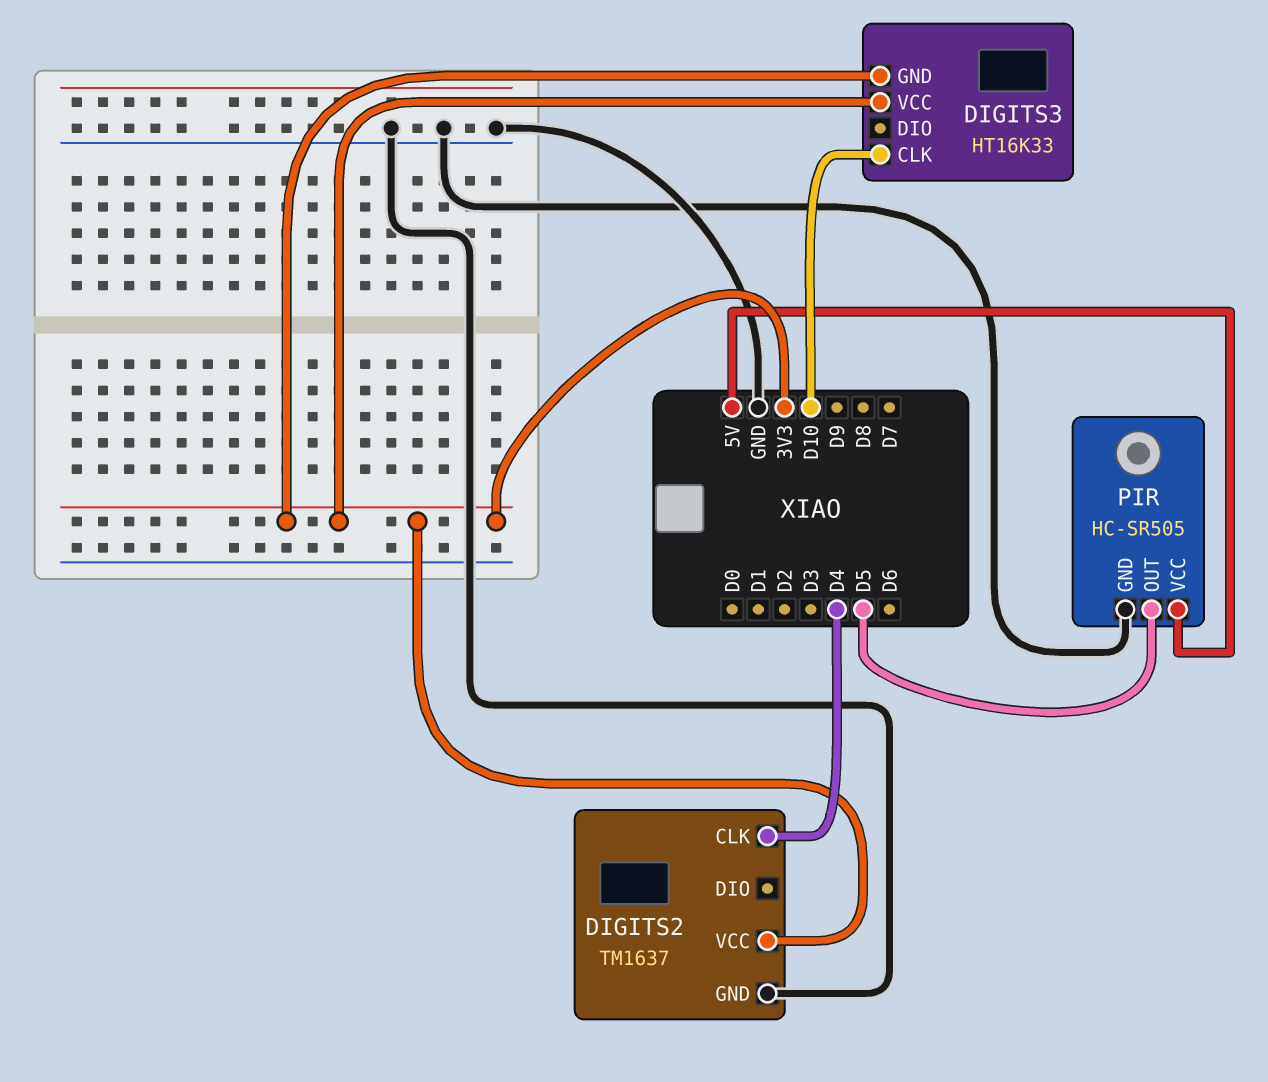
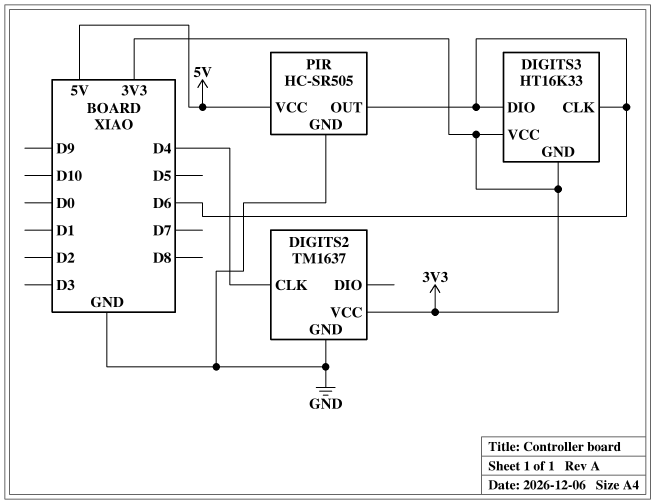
DIGITS3 pin CLK: D10 -> D6
DIGITS3 pin DIO: none -> D6
PIR pin OUT: D5 -> D6

